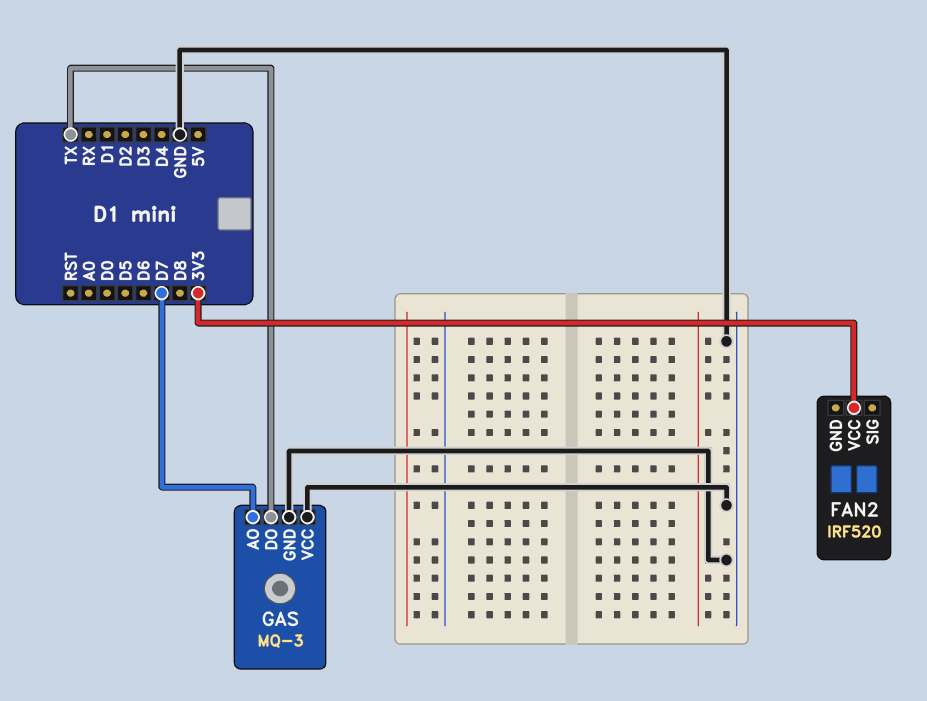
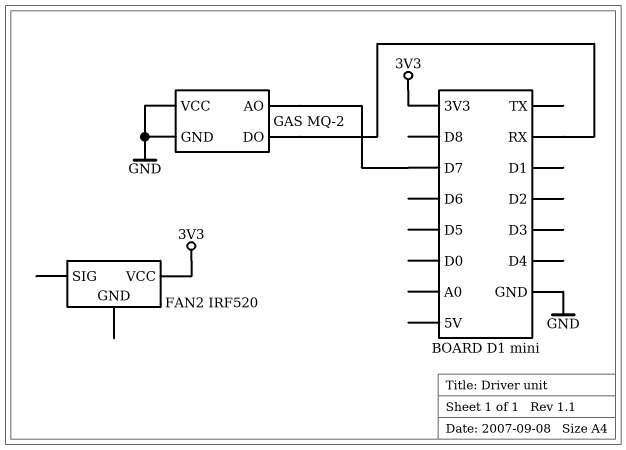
GAS: MQ-3 -> MQ-2
GAS pin DO: TX -> RX

